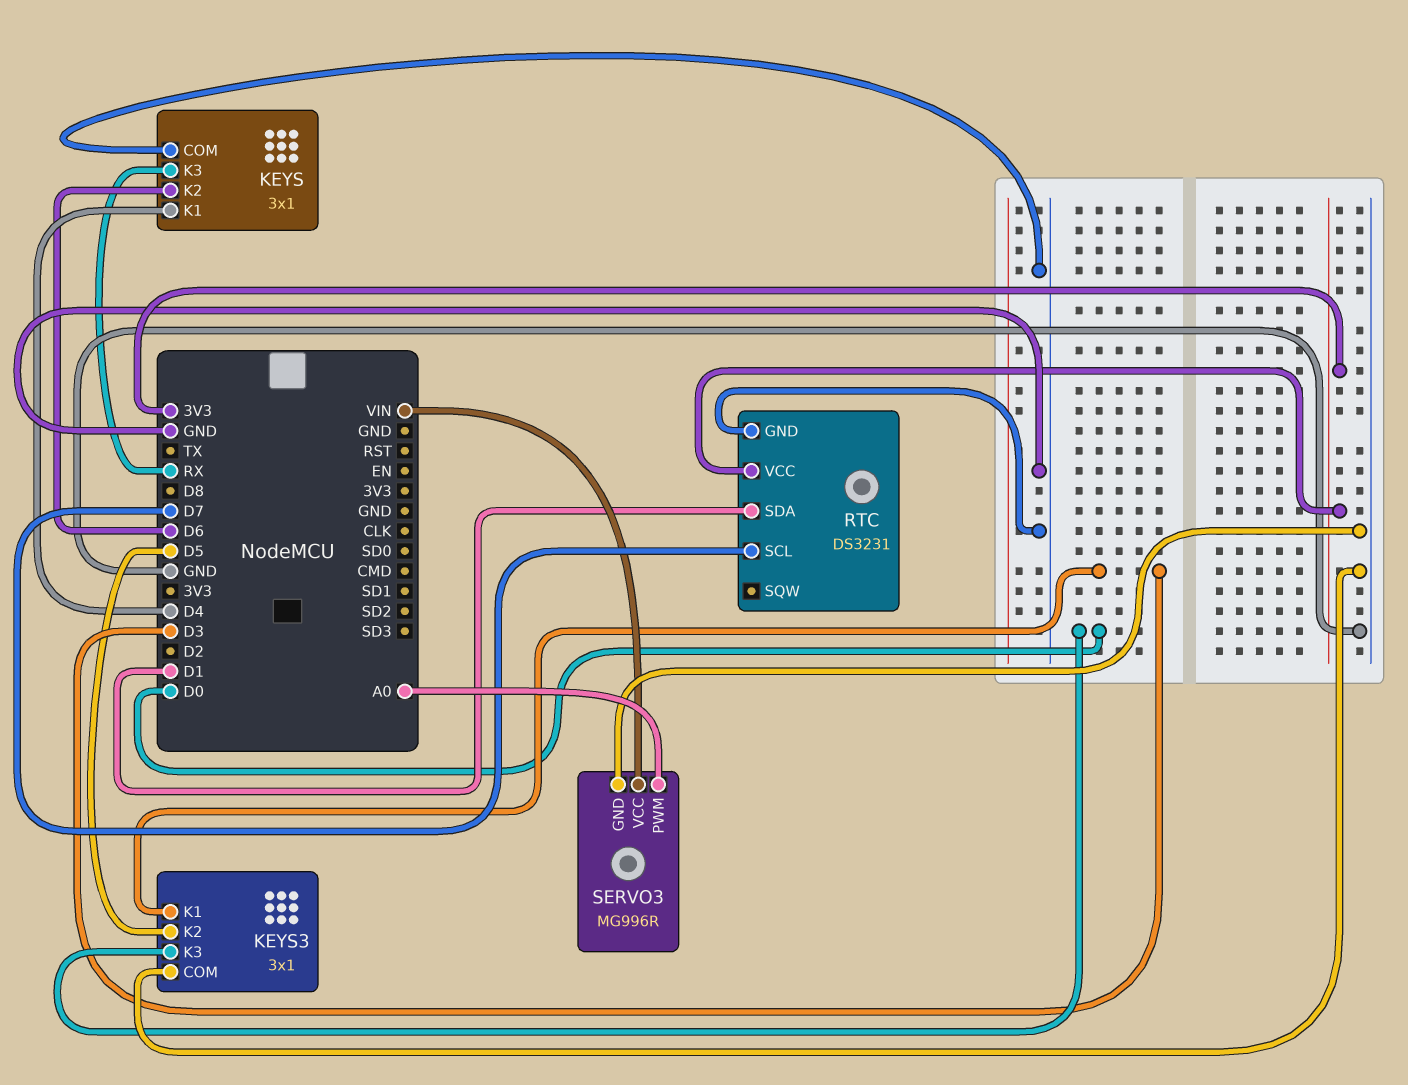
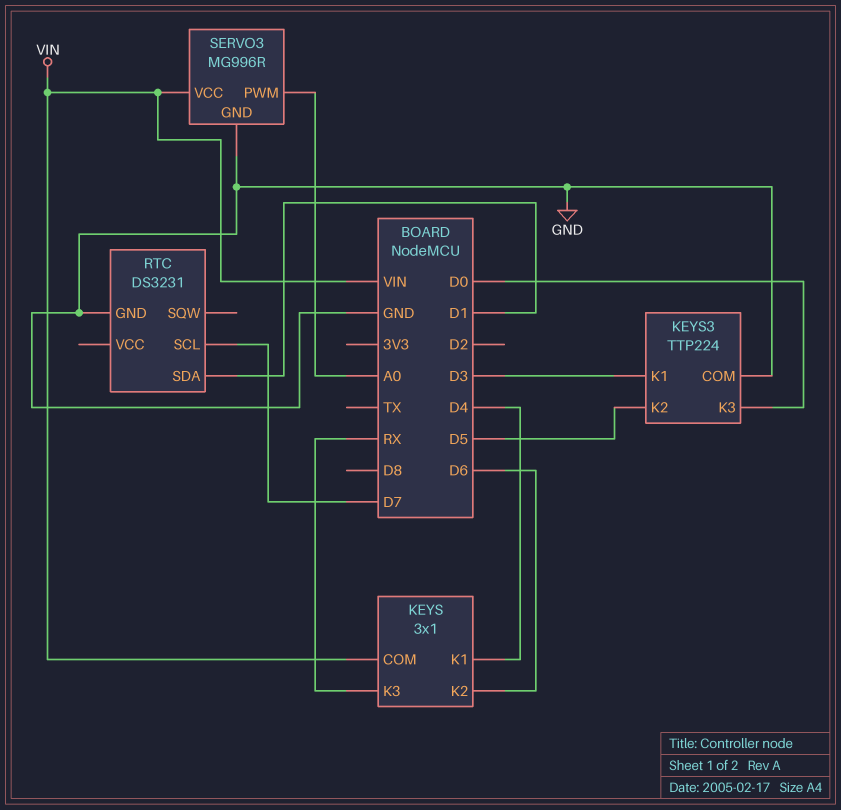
KEYS pin COM: GND -> VIN
KEYS3: 3x1 -> TTP224
RTC pin VCC: 3V3 -> none

